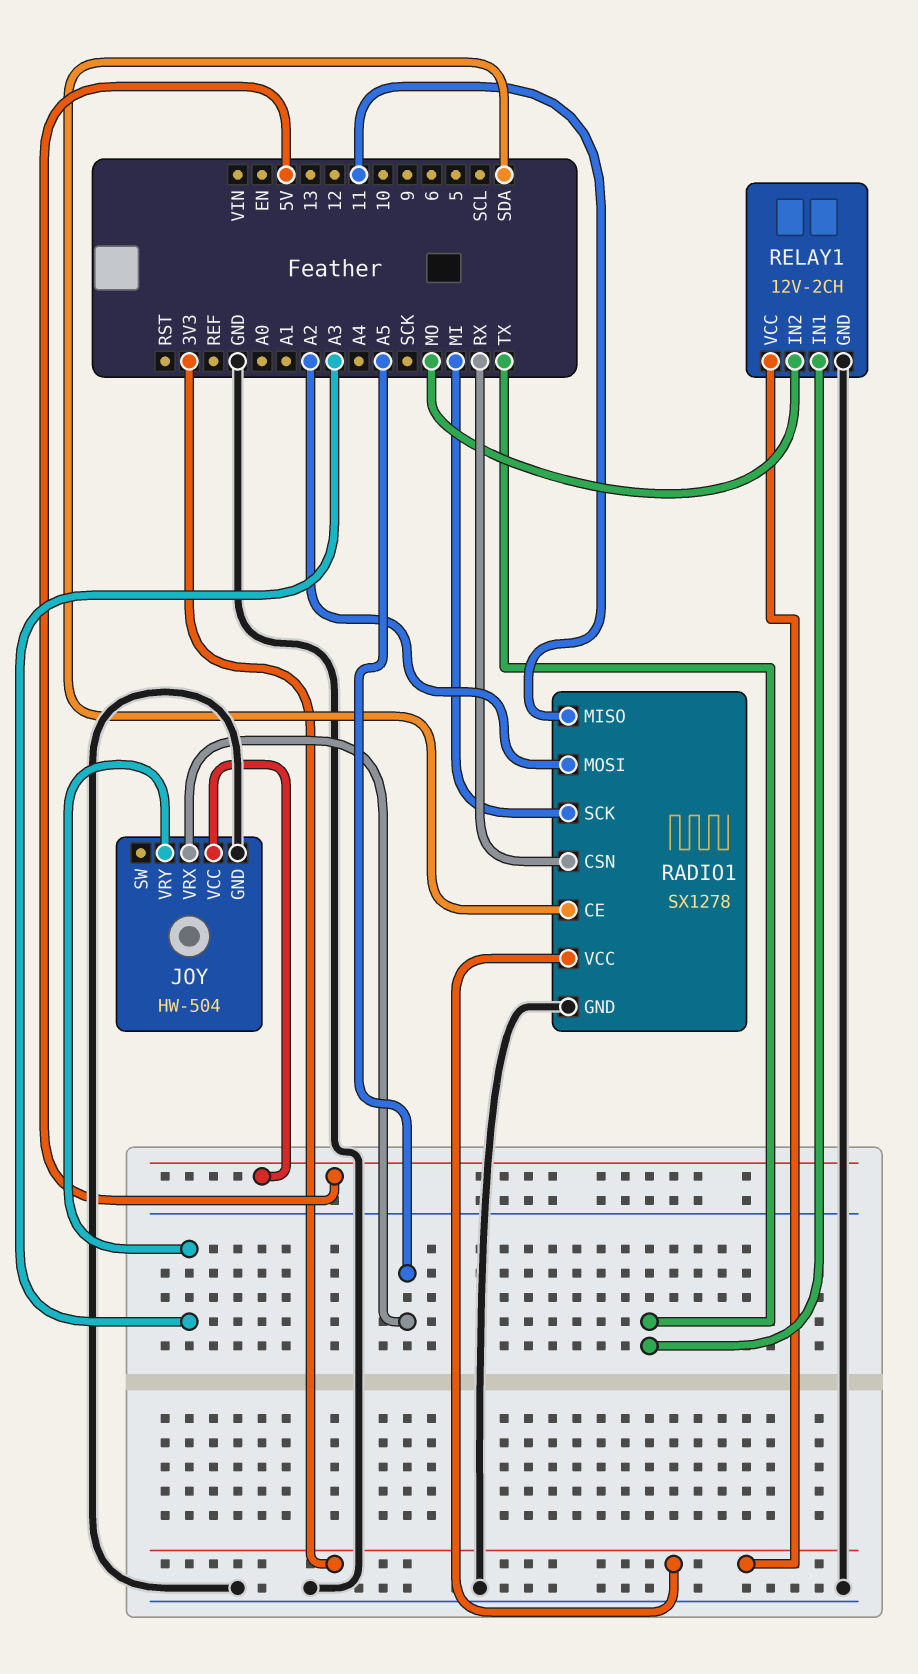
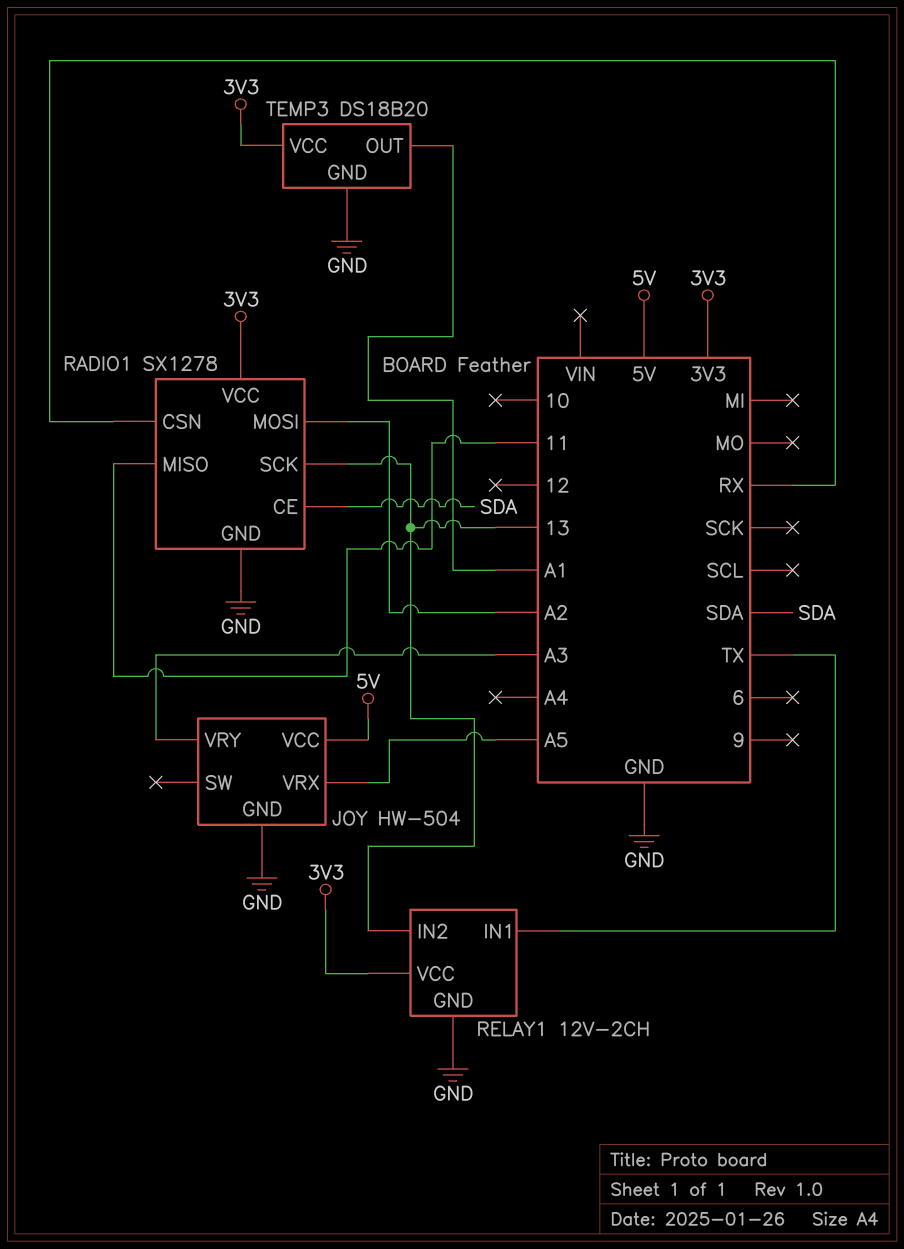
RADIO1 pin SCK: MI -> 13
RELAY1 pin IN2: MO -> 13
TEMP3: none -> DS18B20
TEMP3 pin GND: none -> GND
TEMP3 pin OUT: none -> A1
TEMP3 pin VCC: none -> 3V3

